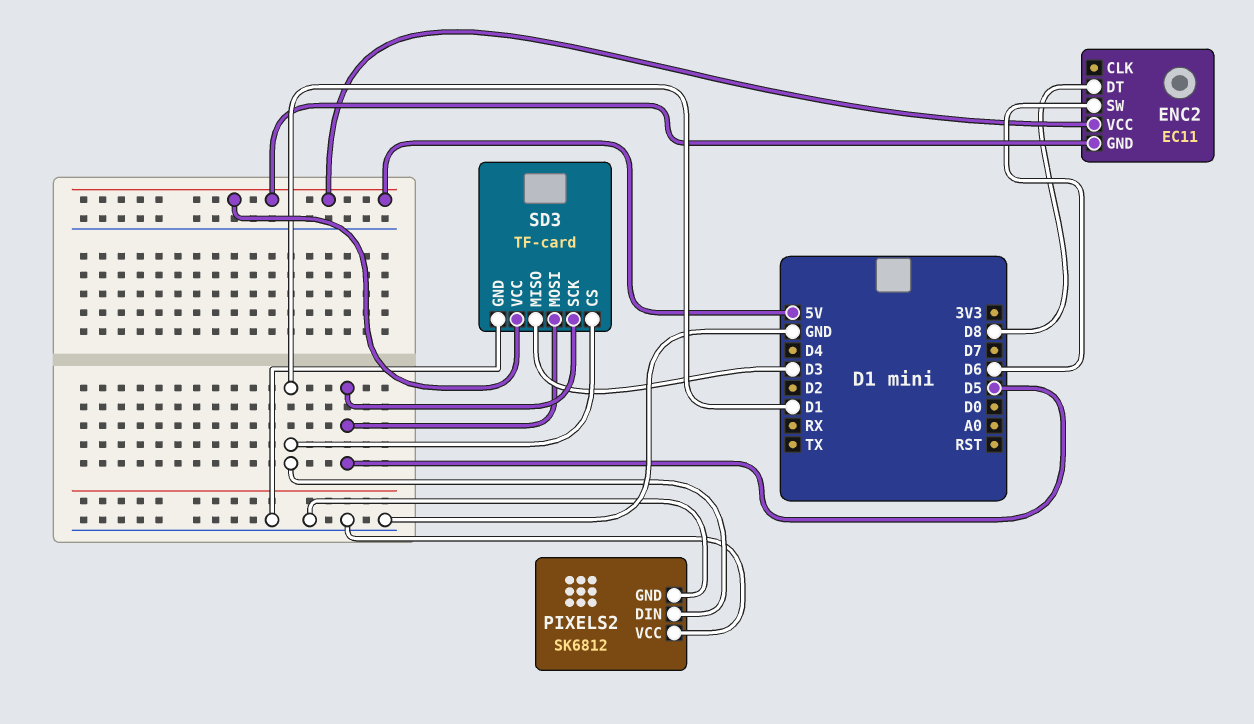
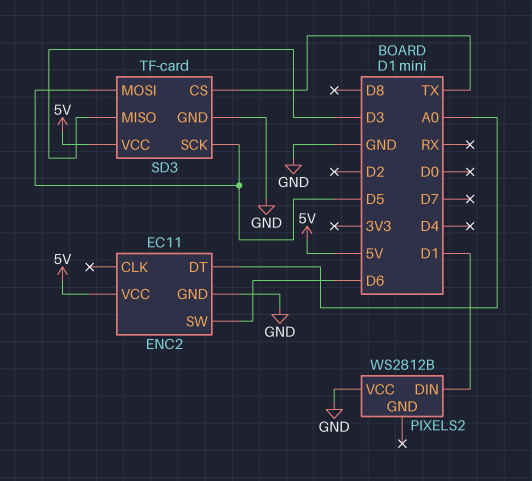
ENC2 pin DT: D8 -> A0
ENC2 pin GND: 5V -> GND
PIXELS2: SK6812 -> WS2812B
PIXELS2 pin GND: GND -> none
SD3 pin CS: D1 -> TX

